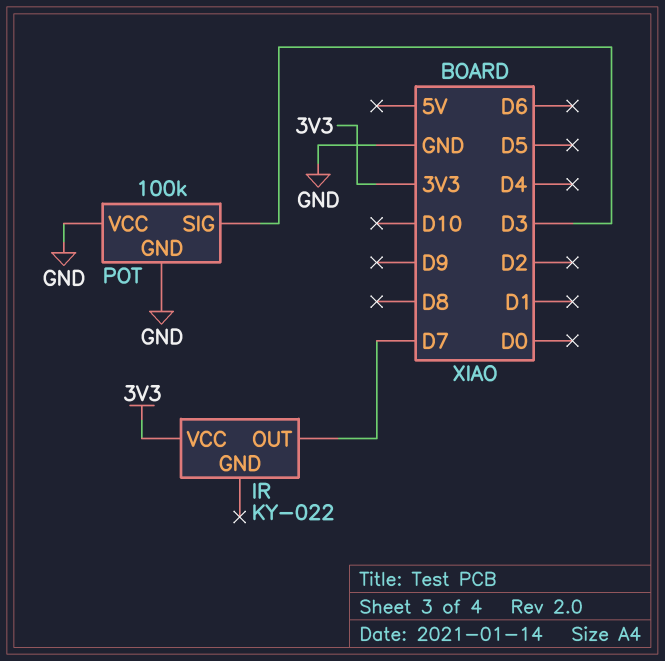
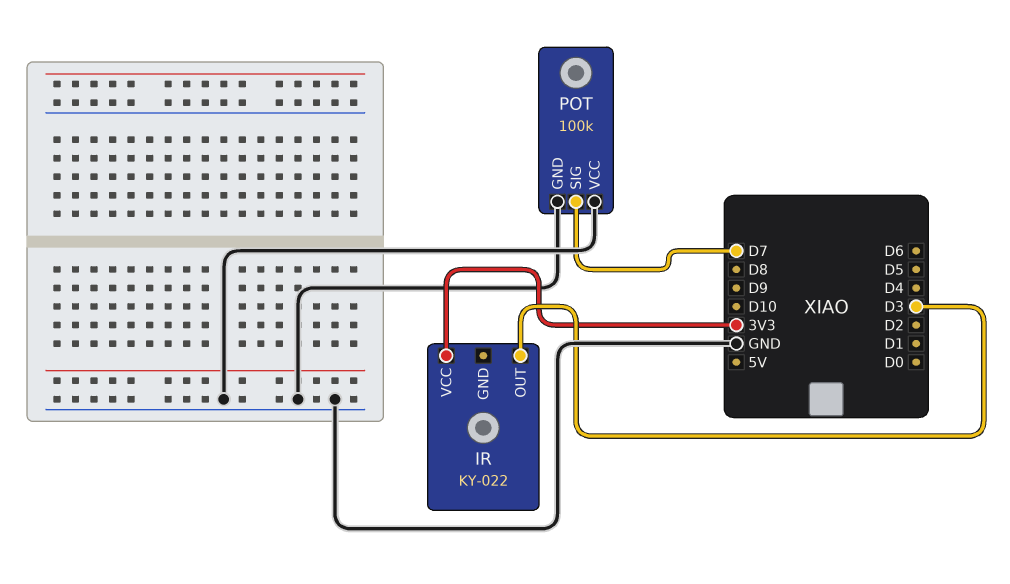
IR pin OUT: D7 -> D3
POT pin SIG: D3 -> D7

